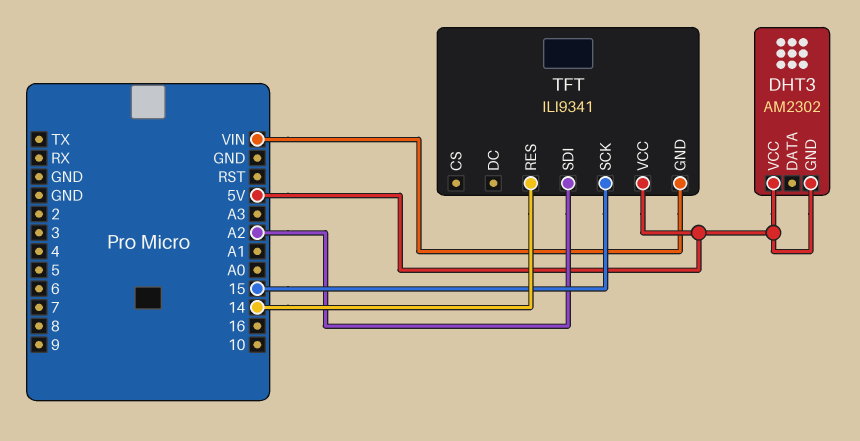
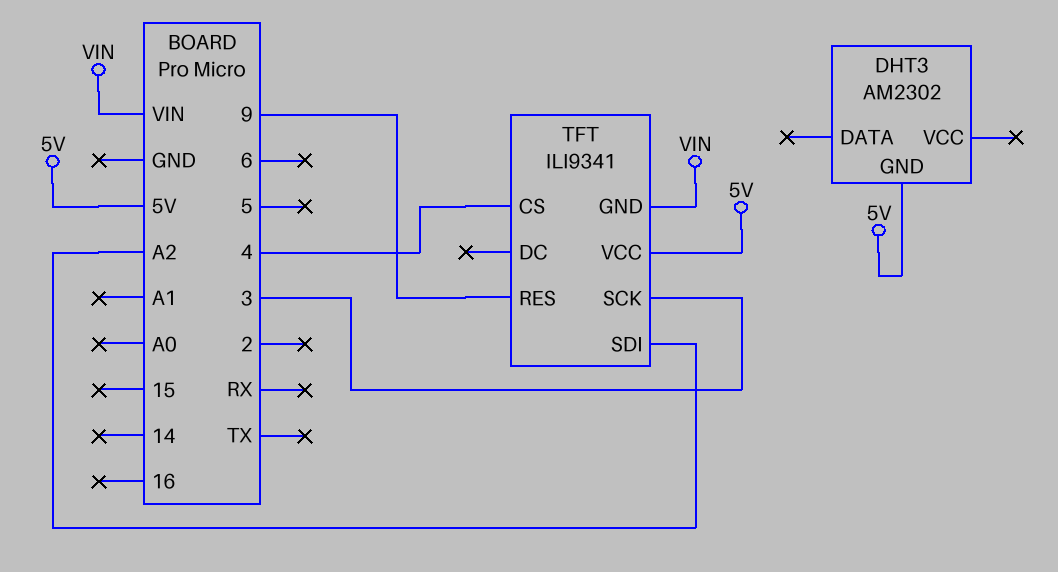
DHT3 pin VCC: 5V -> none
TFT pin CS: none -> 4
TFT pin RES: 14 -> 9
TFT pin SCK: 15 -> 3

